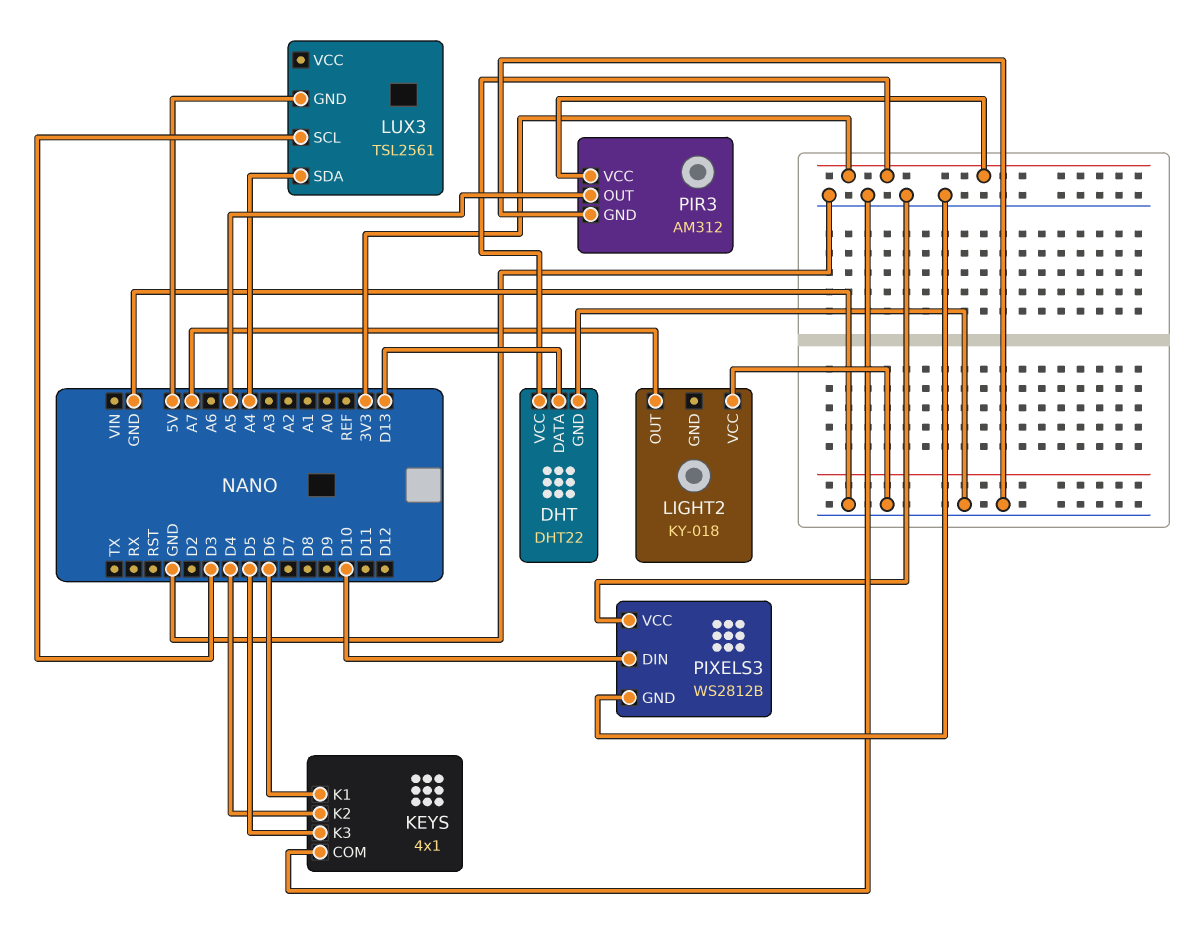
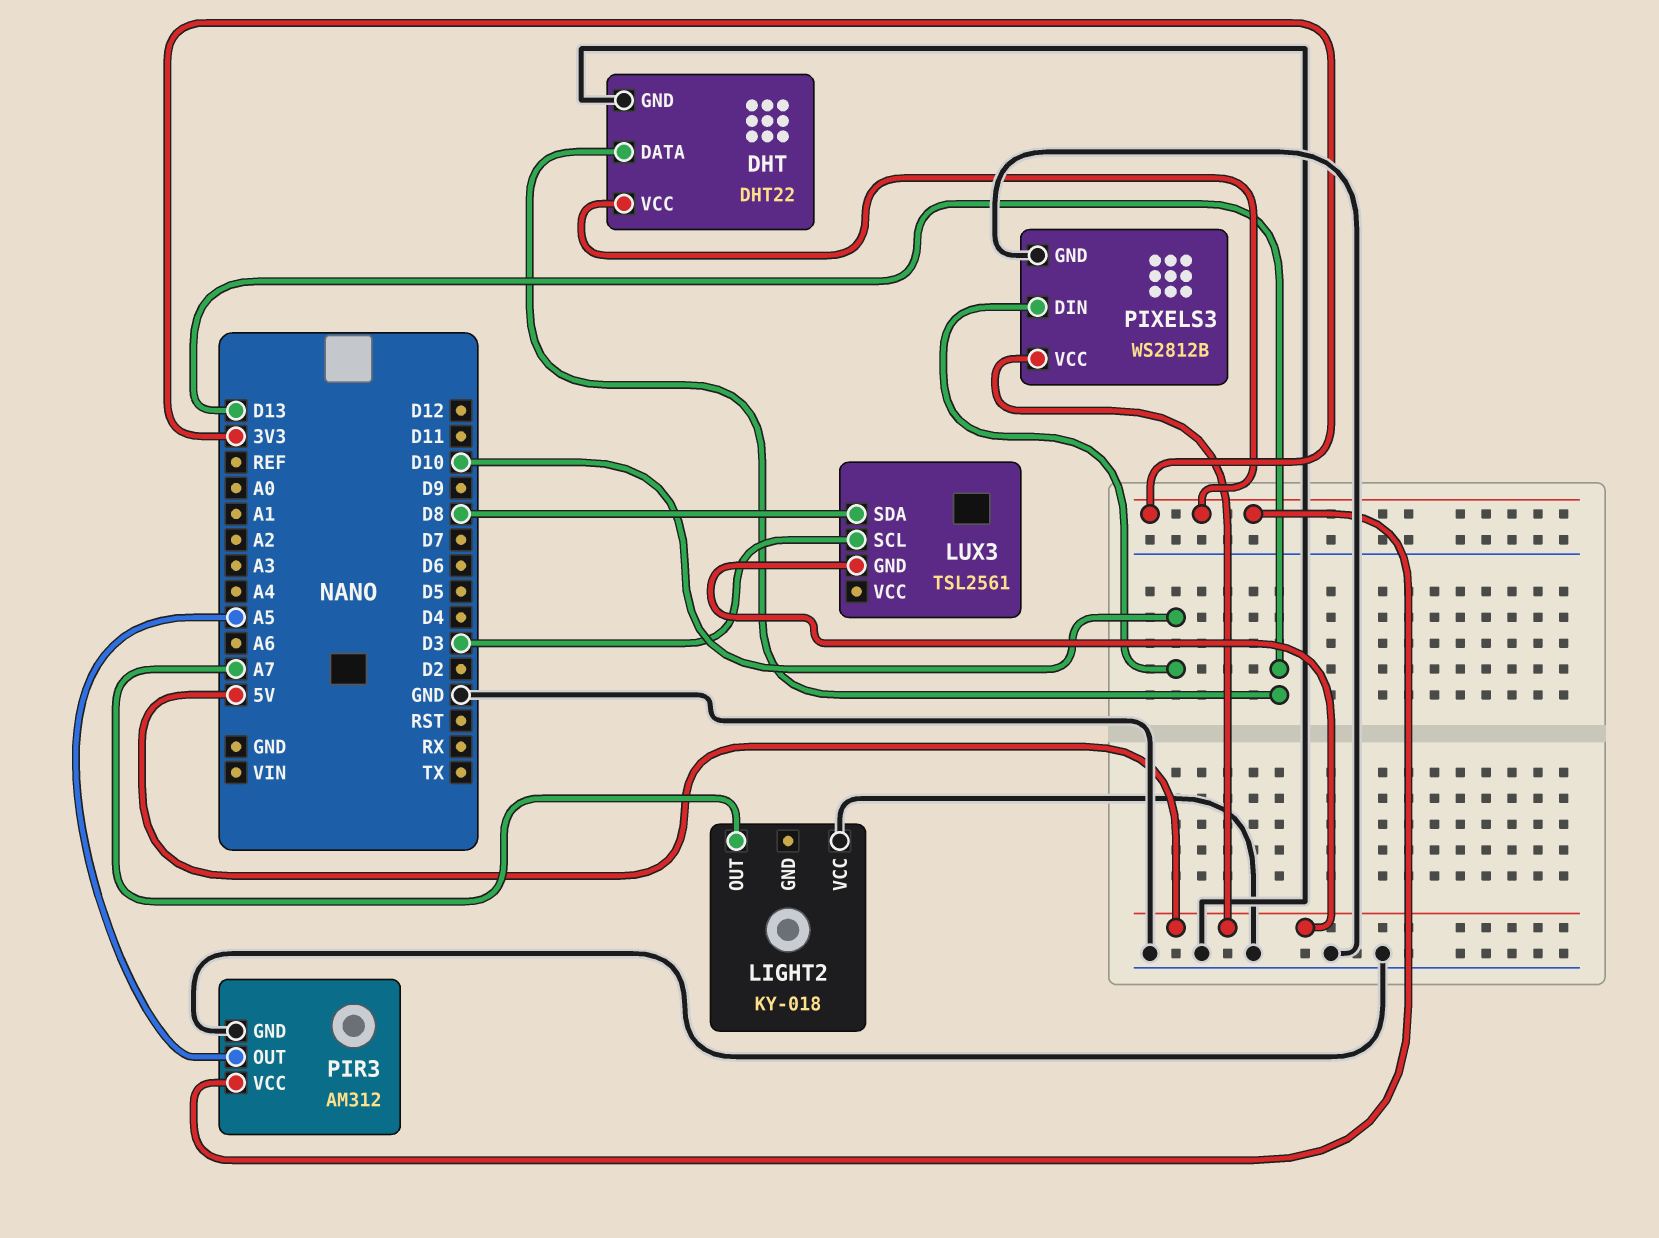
KEYS: 4x1 -> none
KEYS pin COM: GND -> none
KEYS pin K1: D6 -> none
KEYS pin K2: D4 -> none
KEYS pin K3: D5 -> none
LUX3 pin SDA: A4 -> D8
PIXELS3 pin VCC: GND -> 5V

